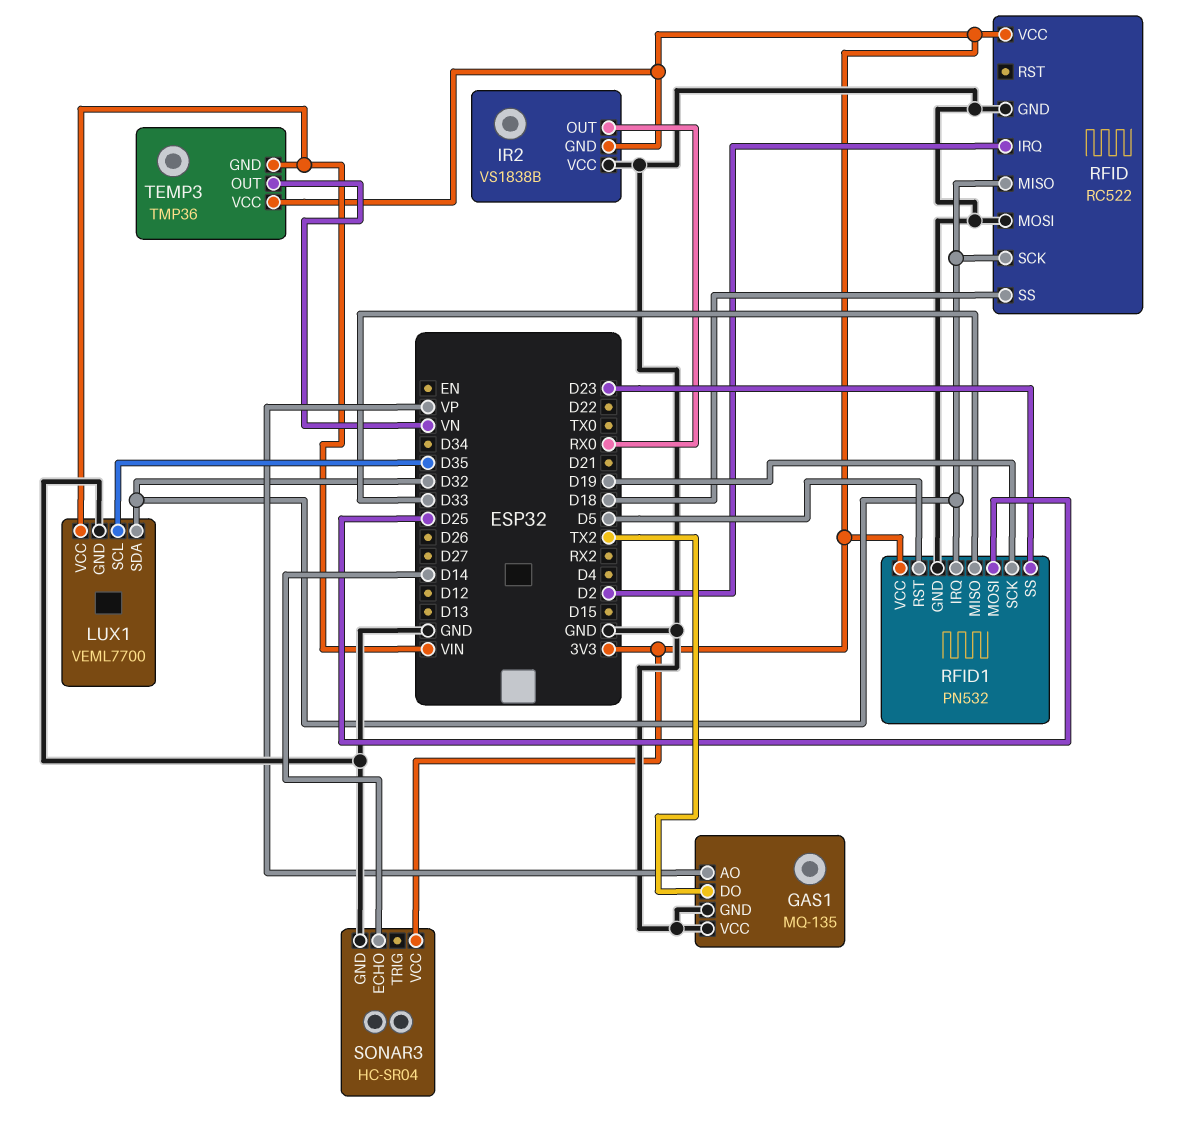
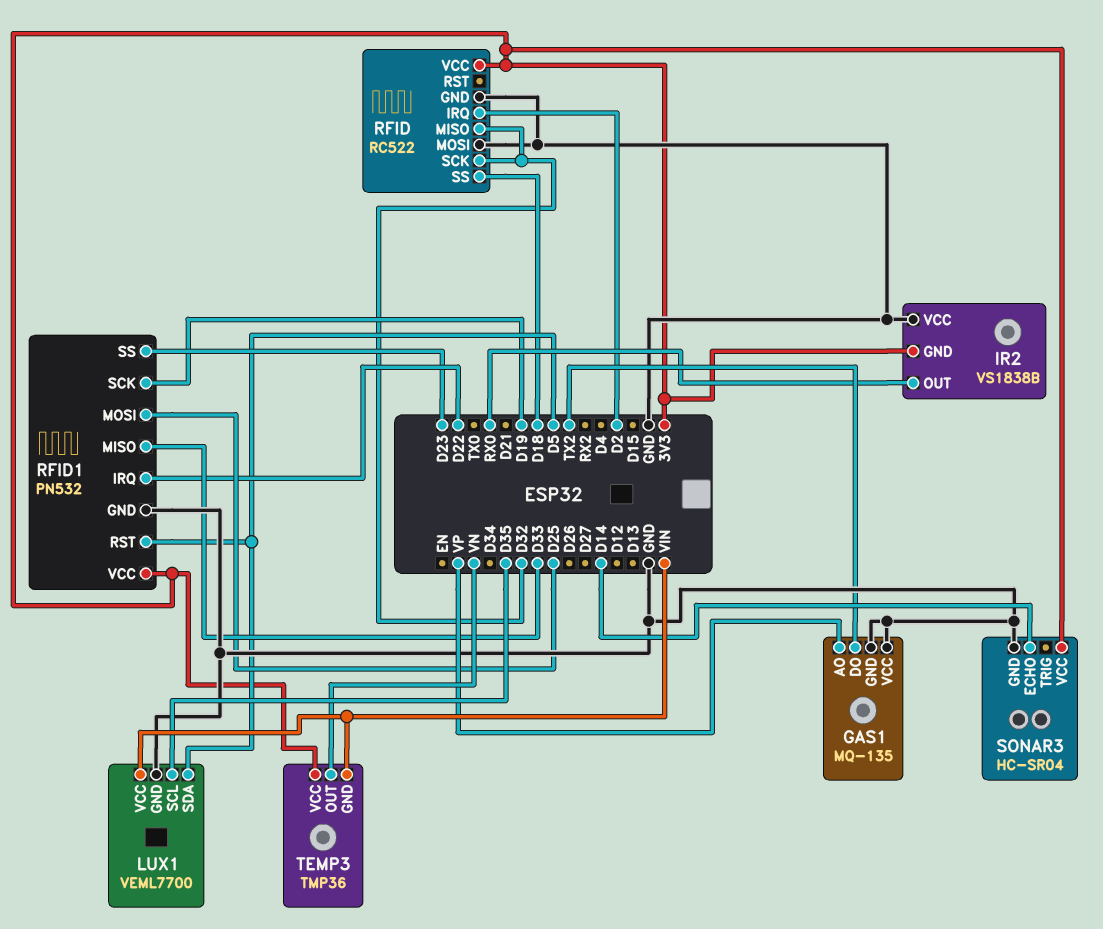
LUX1 pin SDA: D32 -> D5
RFID1 pin IRQ: D32 -> D22

